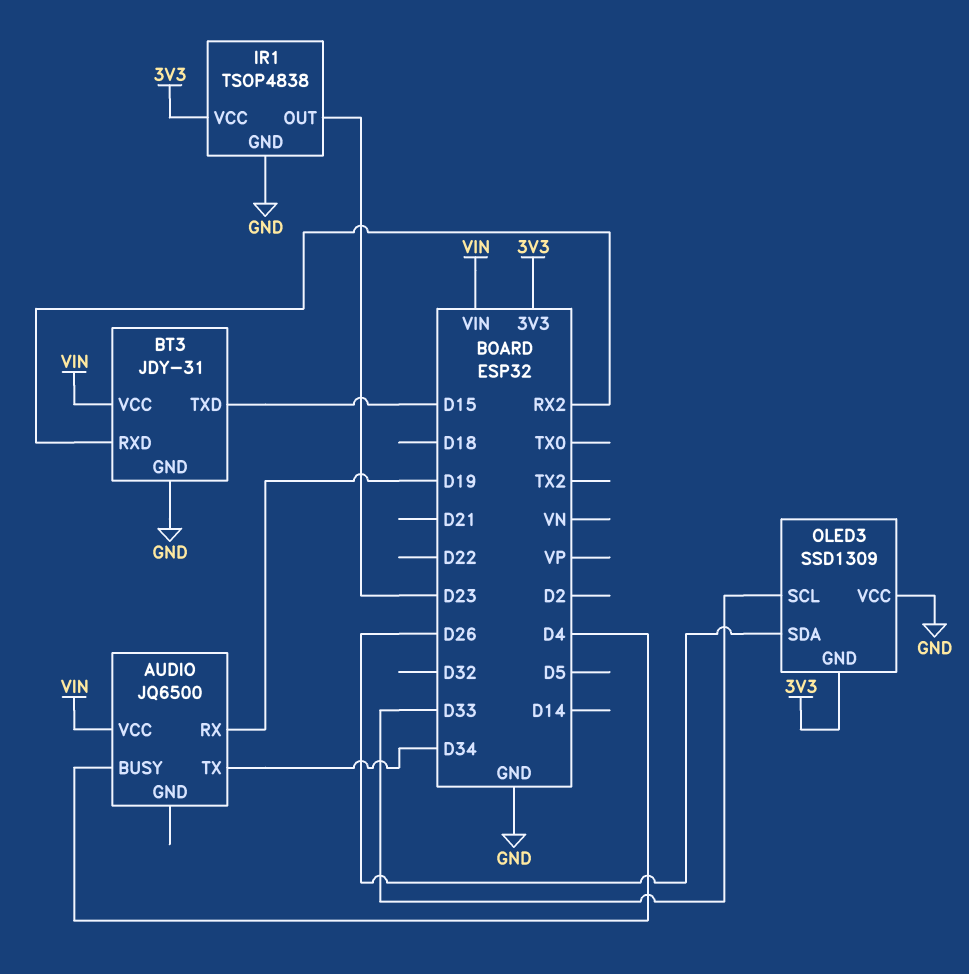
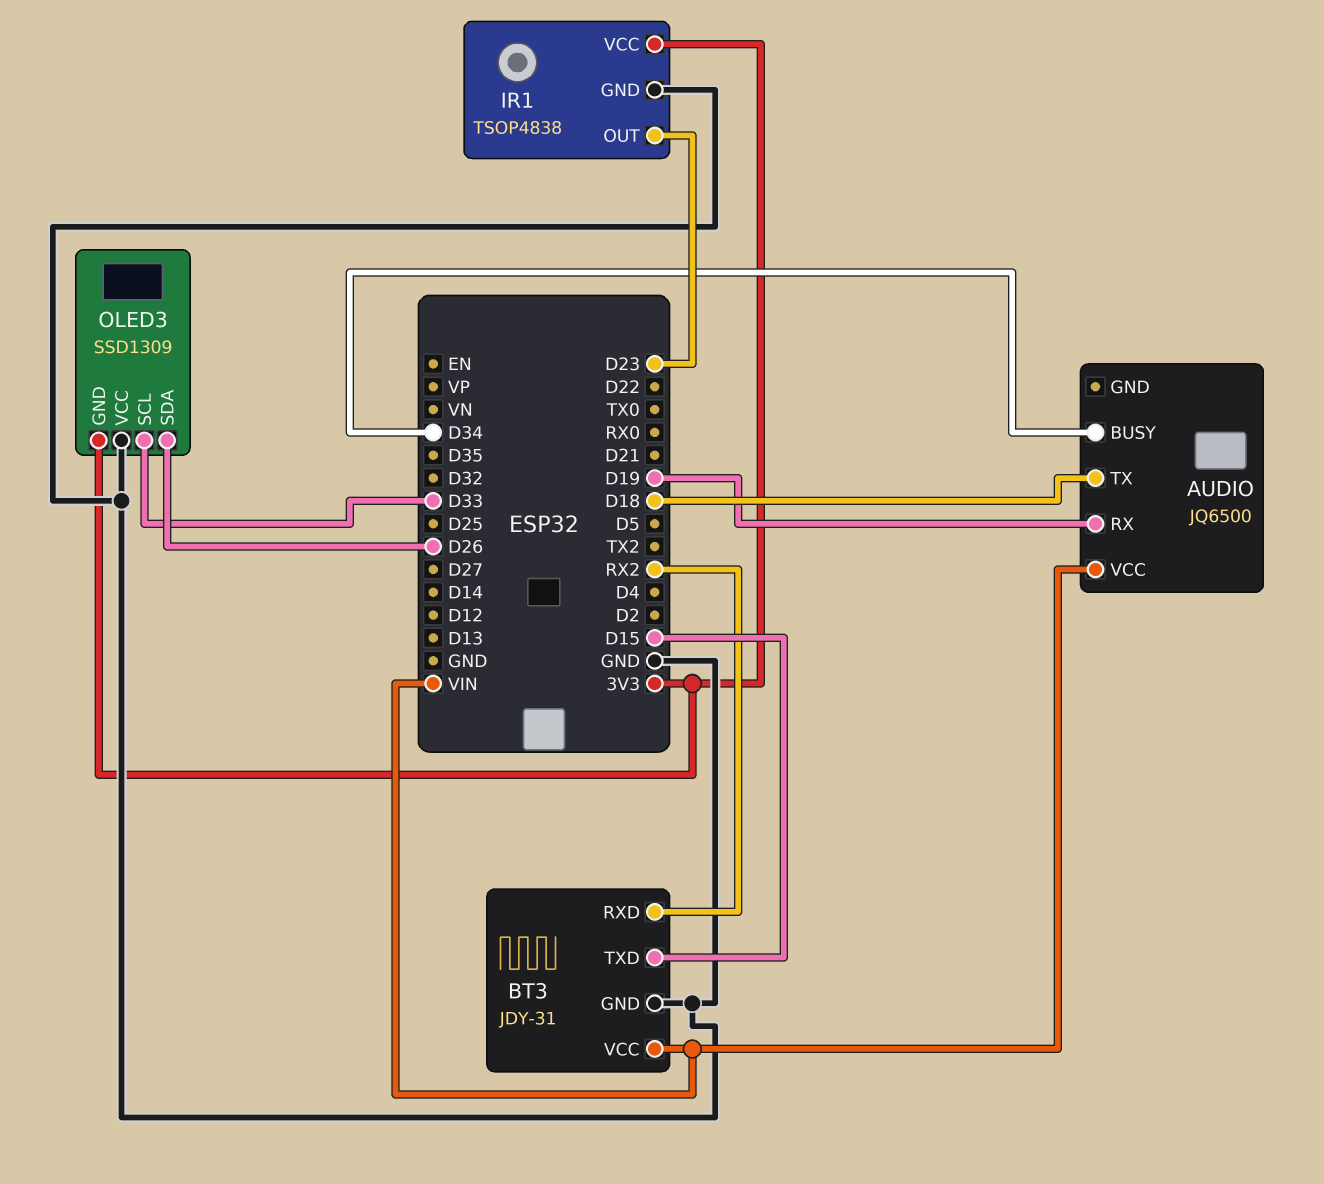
AUDIO pin BUSY: D4 -> D34
AUDIO pin TX: D34 -> D18

